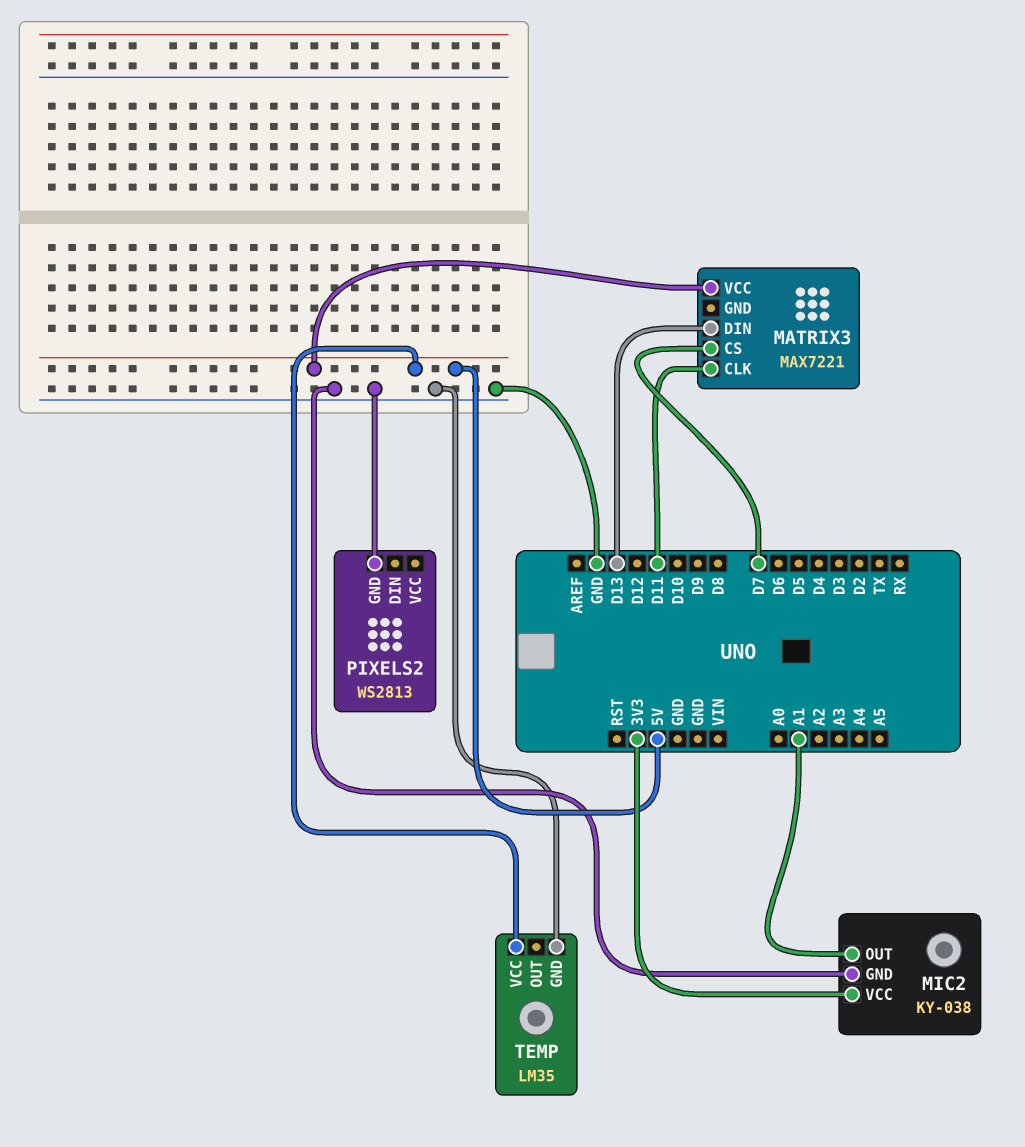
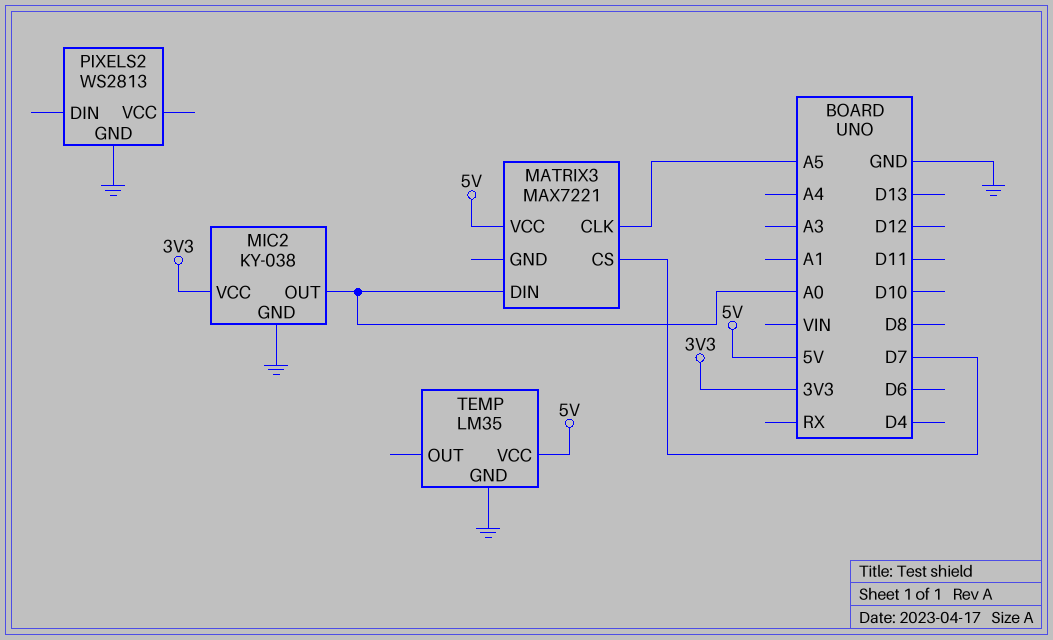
MATRIX3 pin CLK: D11 -> A5
MATRIX3 pin DIN: D13 -> A0
MIC2 pin OUT: A1 -> A0

